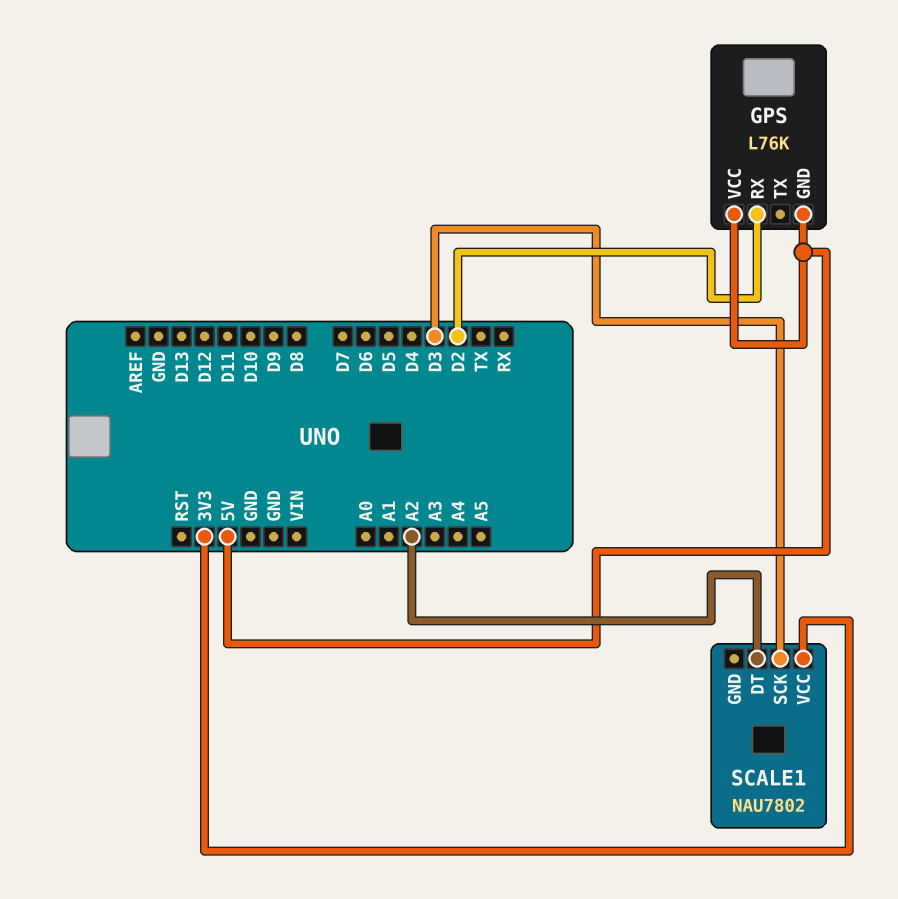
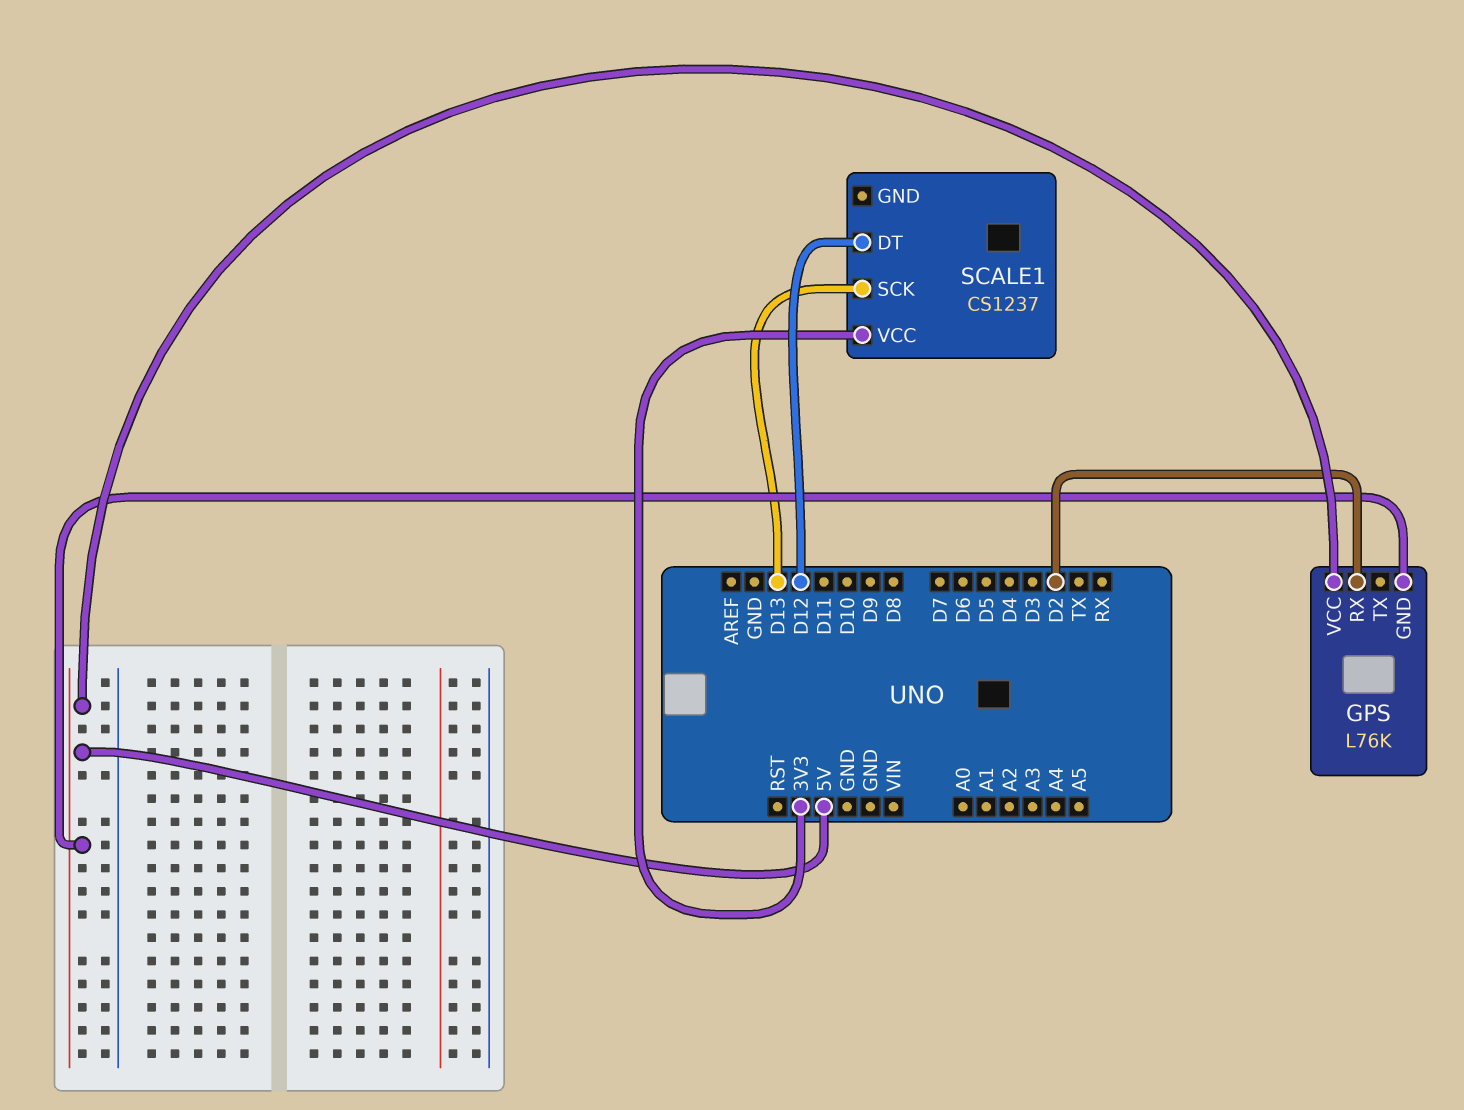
SCALE1: NAU7802 -> CS1237
SCALE1 pin DT: A2 -> D12
SCALE1 pin SCK: D3 -> D13

